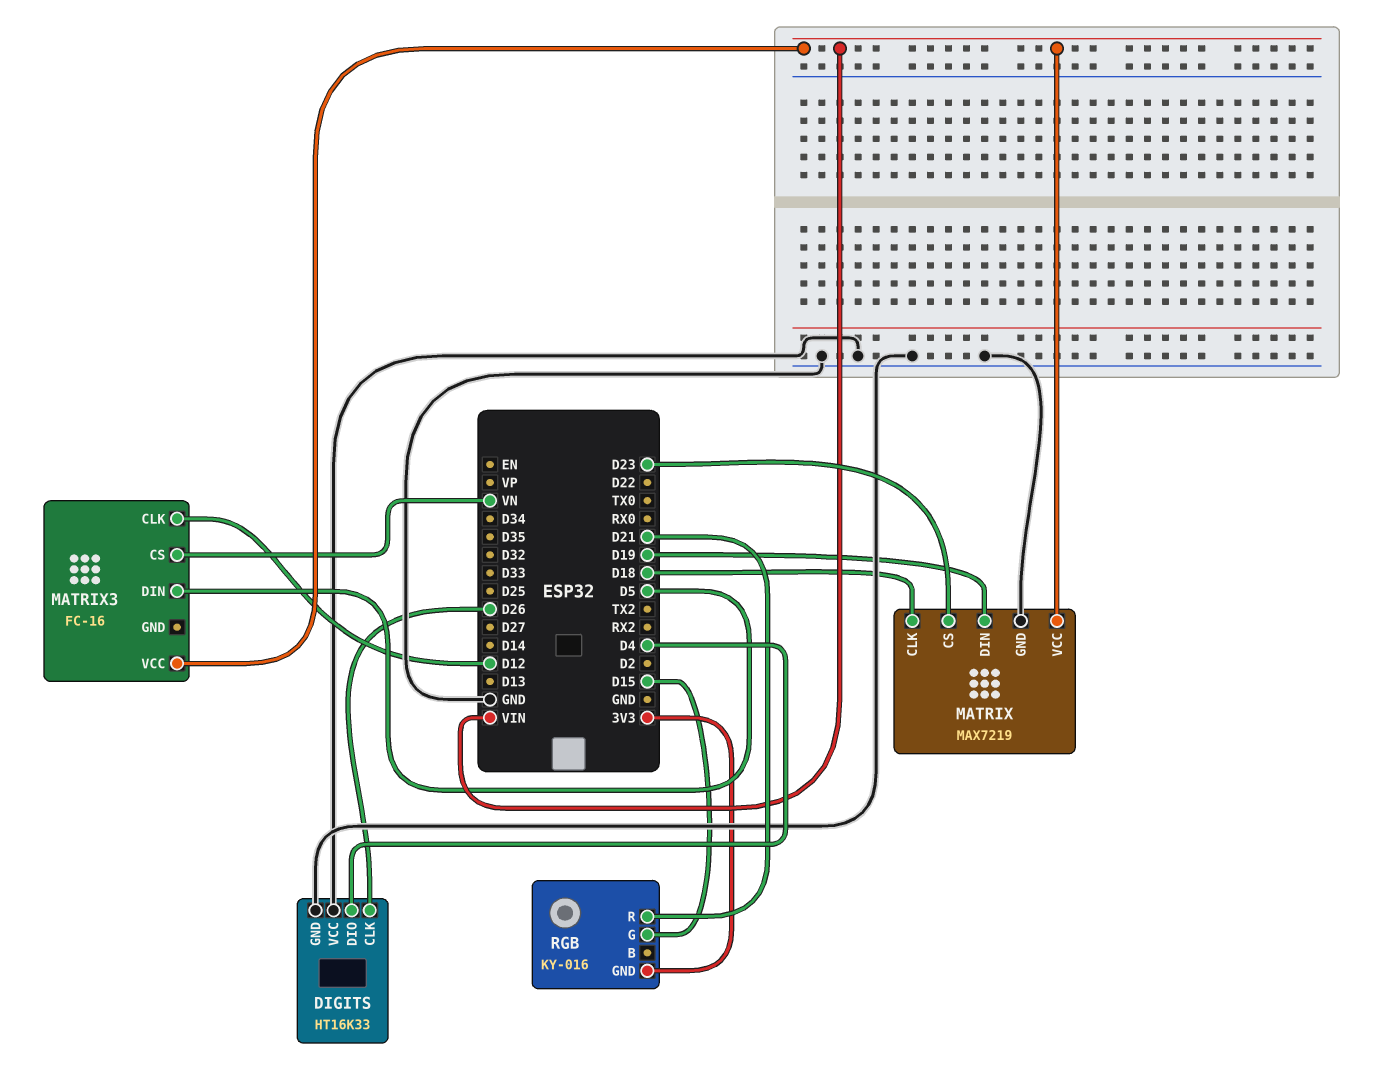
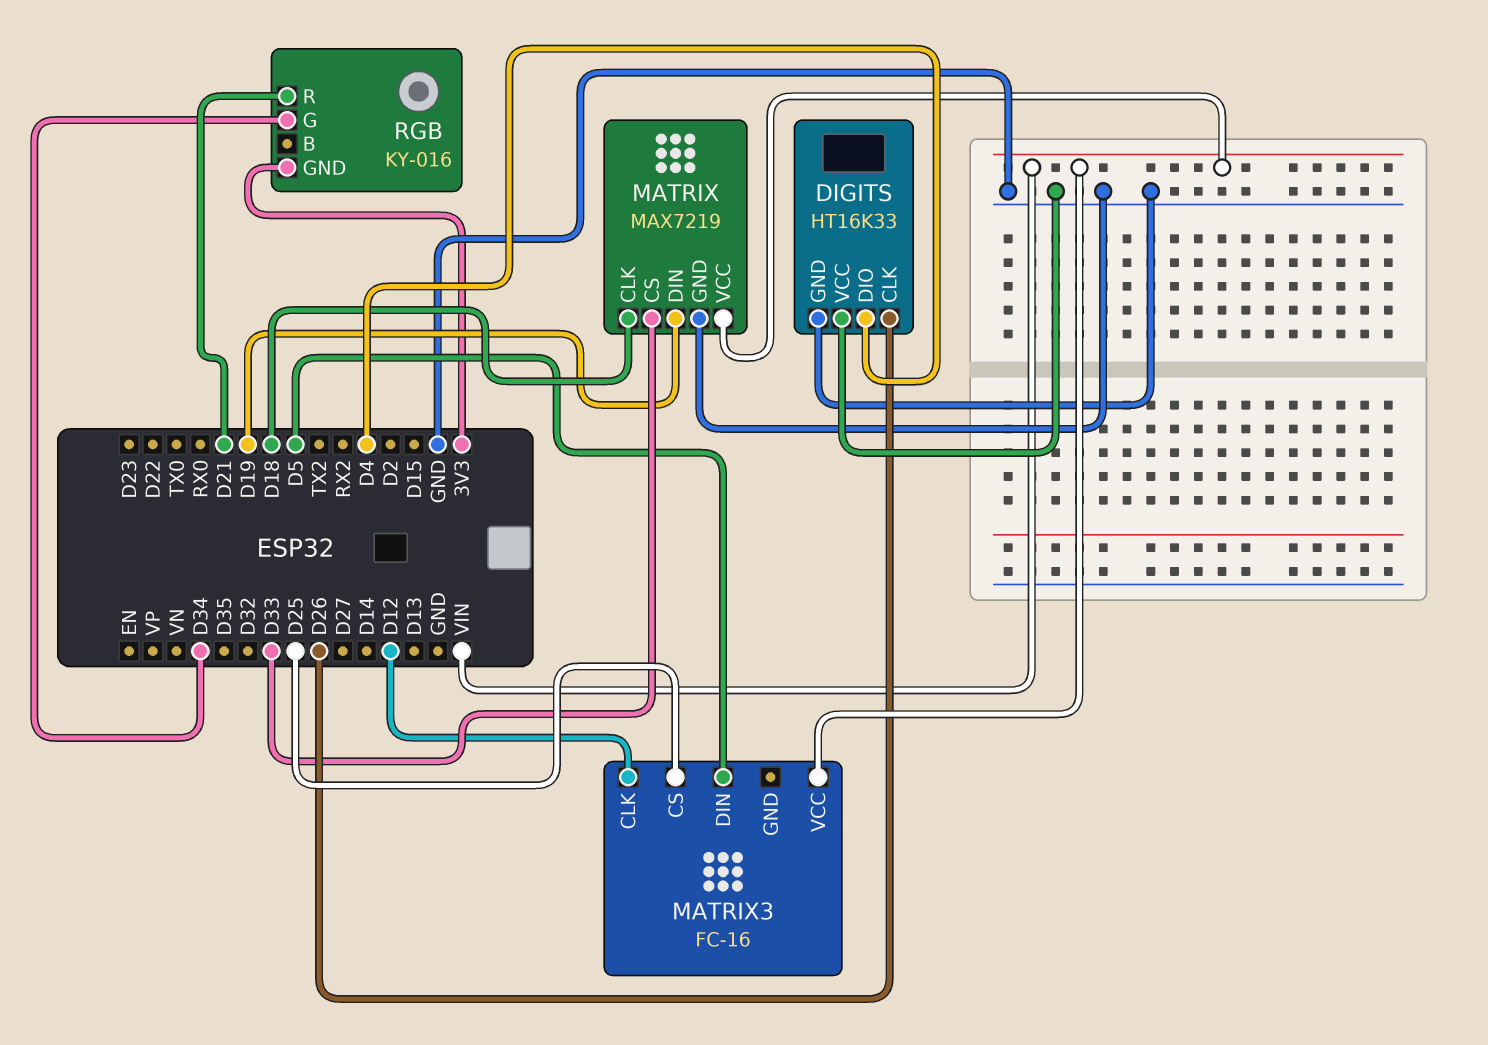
MATRIX pin CS: D23 -> D33
MATRIX3 pin CS: VN -> D25
RGB pin G: D15 -> D34

